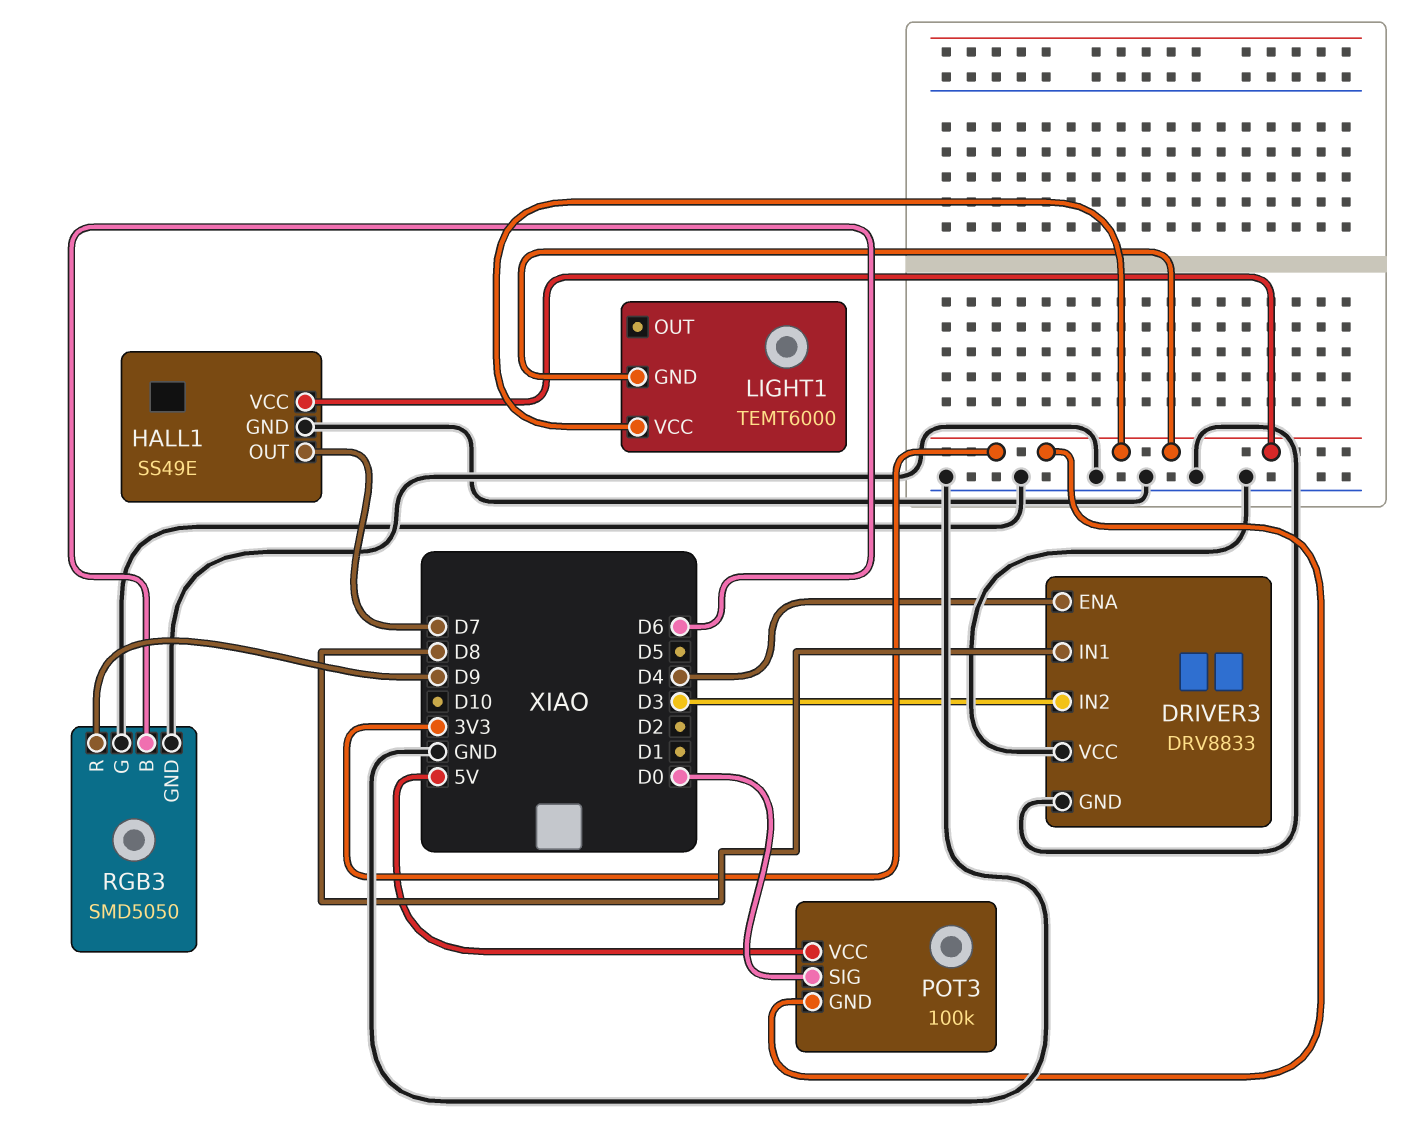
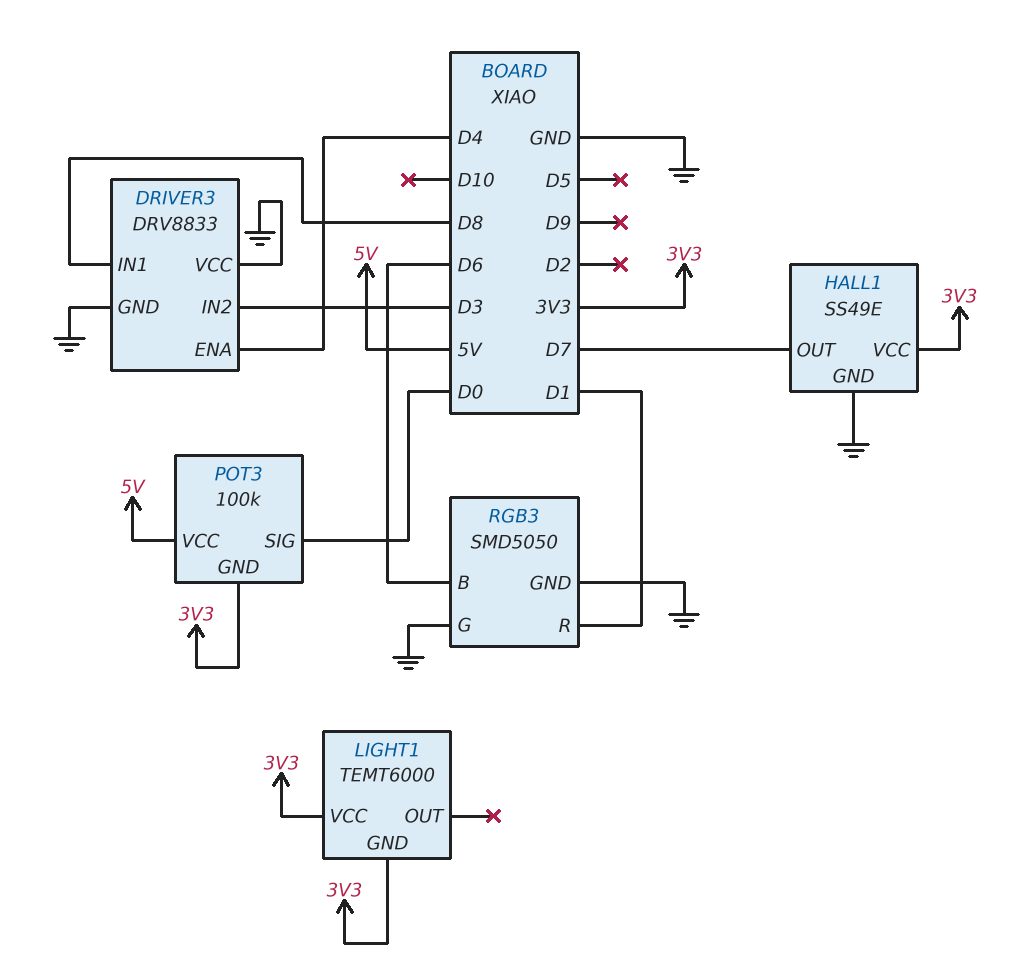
RGB3 pin R: D9 -> D1

